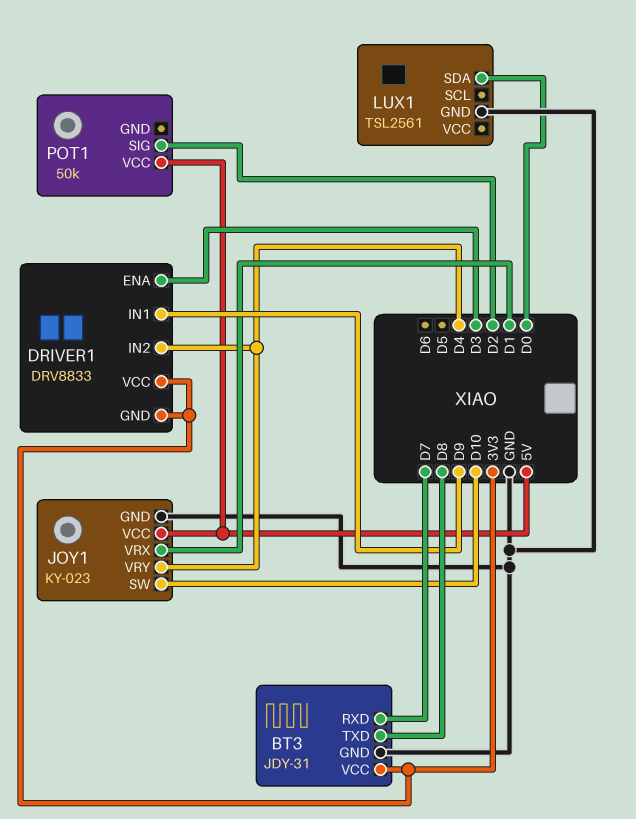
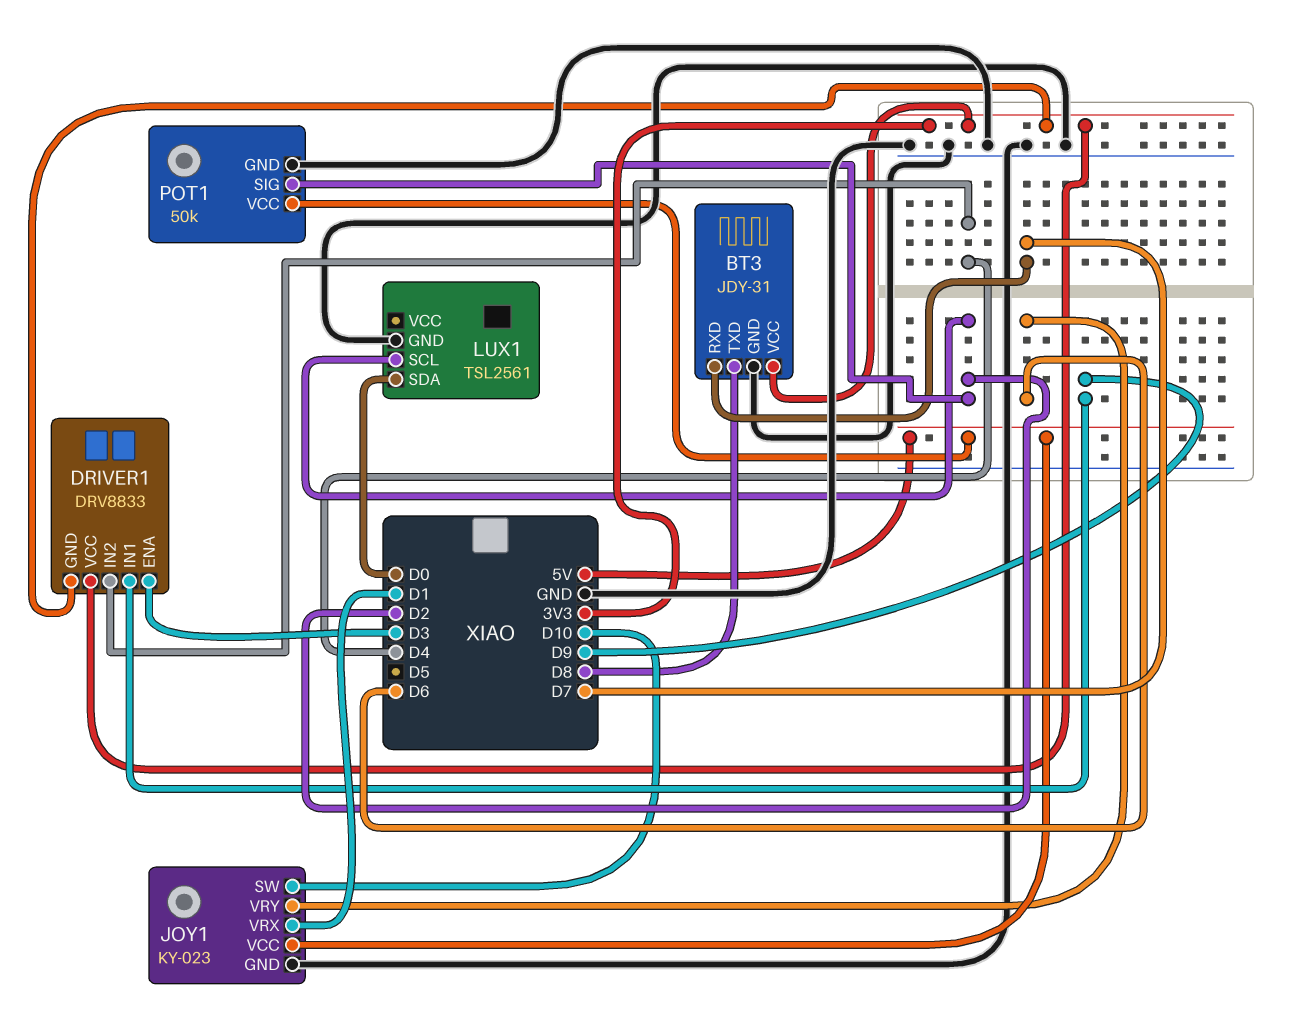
JOY1 pin VRY: D4 -> D6
LUX1 pin SCL: none -> D2
POT1 pin GND: none -> GND

